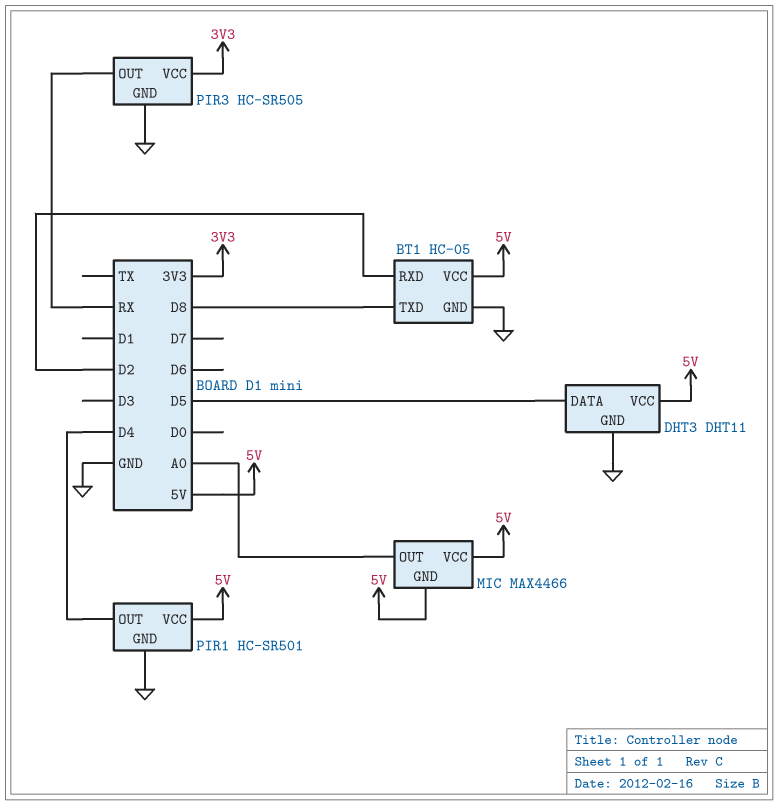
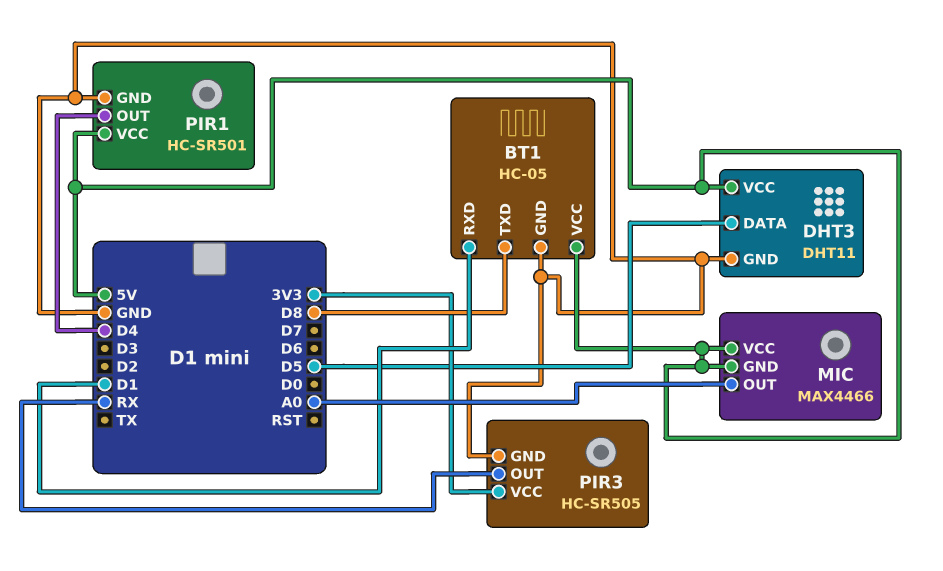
BT1 pin RXD: D2 -> D1

